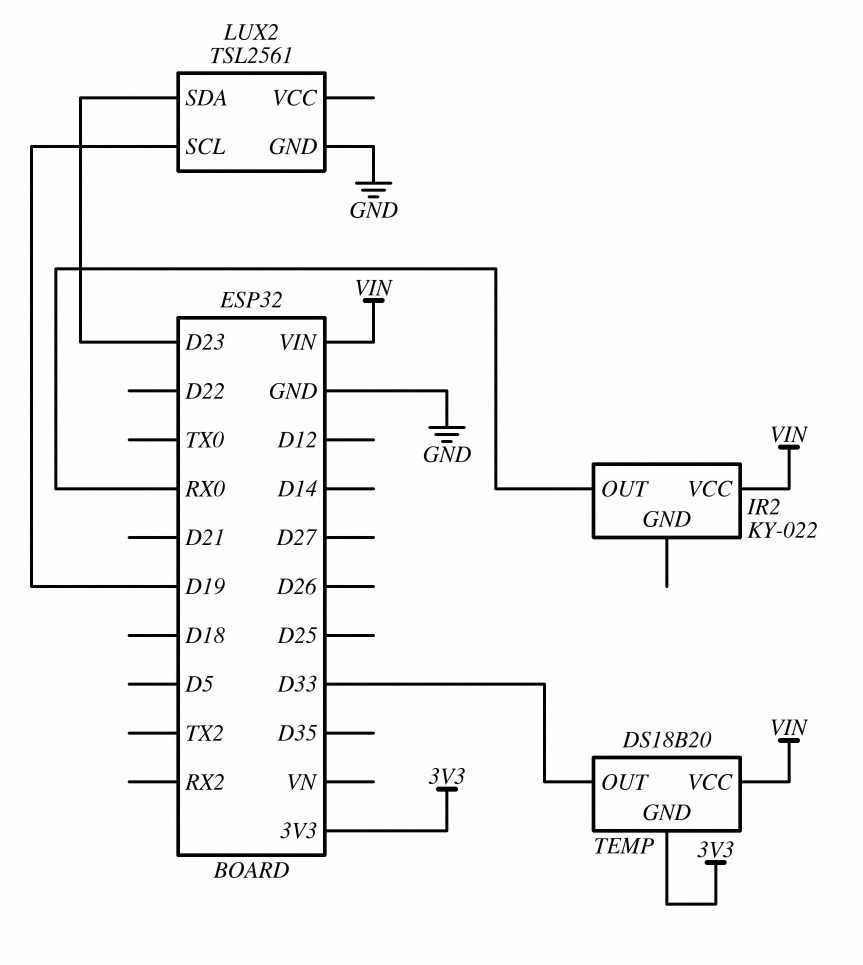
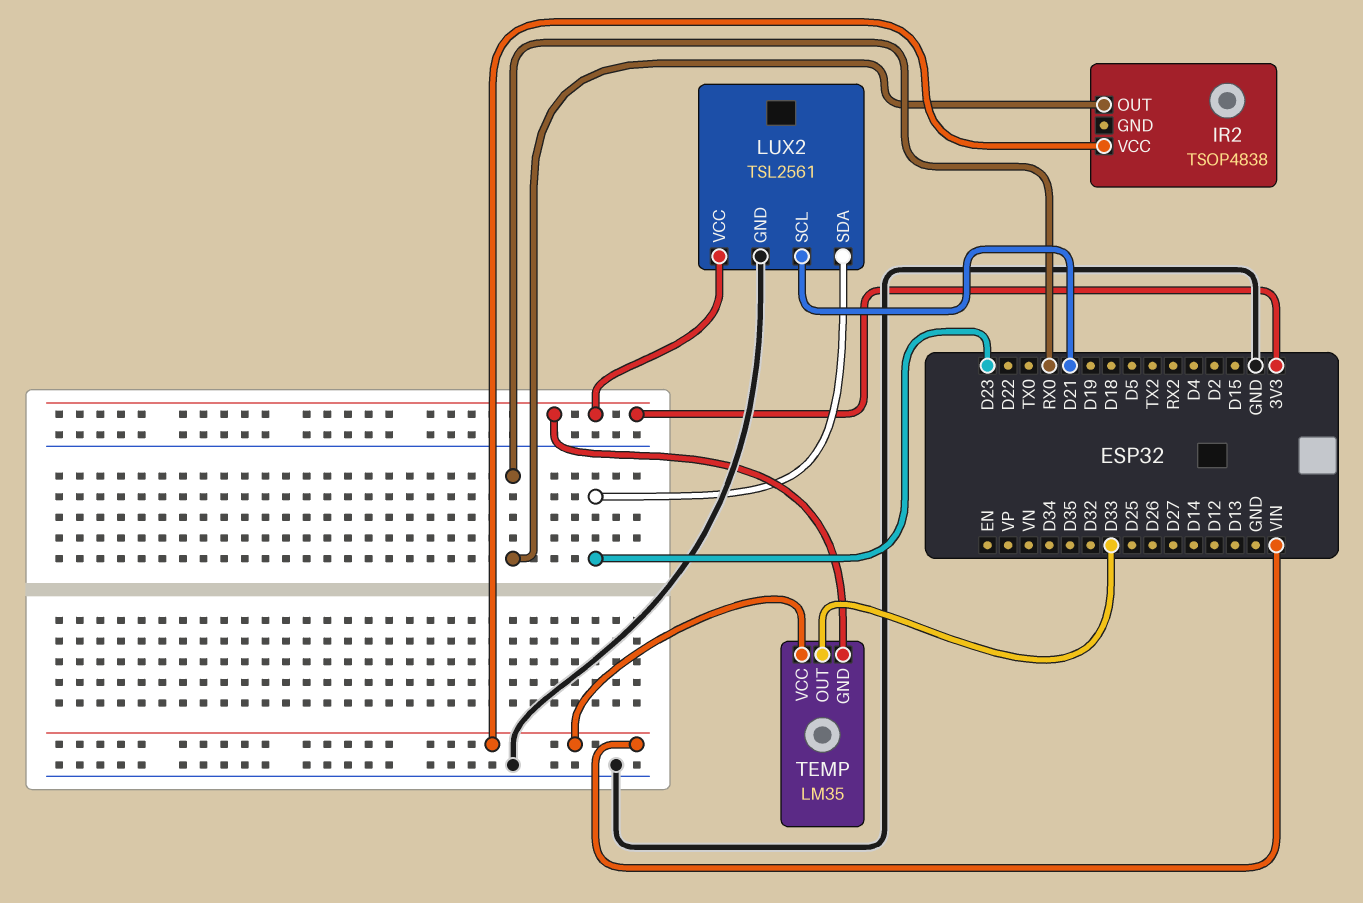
IR2: KY-022 -> TSOP4838
LUX2 pin SCL: D19 -> D21
LUX2 pin VCC: none -> 3V3
TEMP: DS18B20 -> LM35

